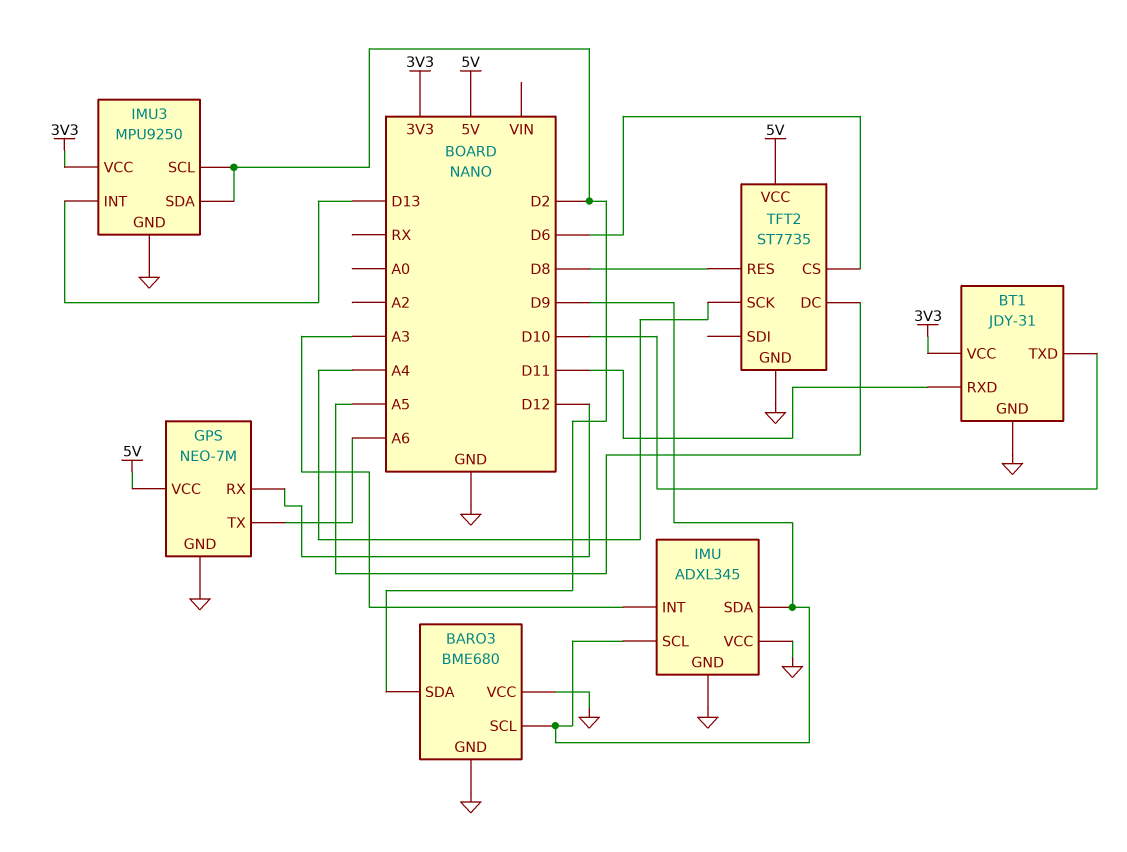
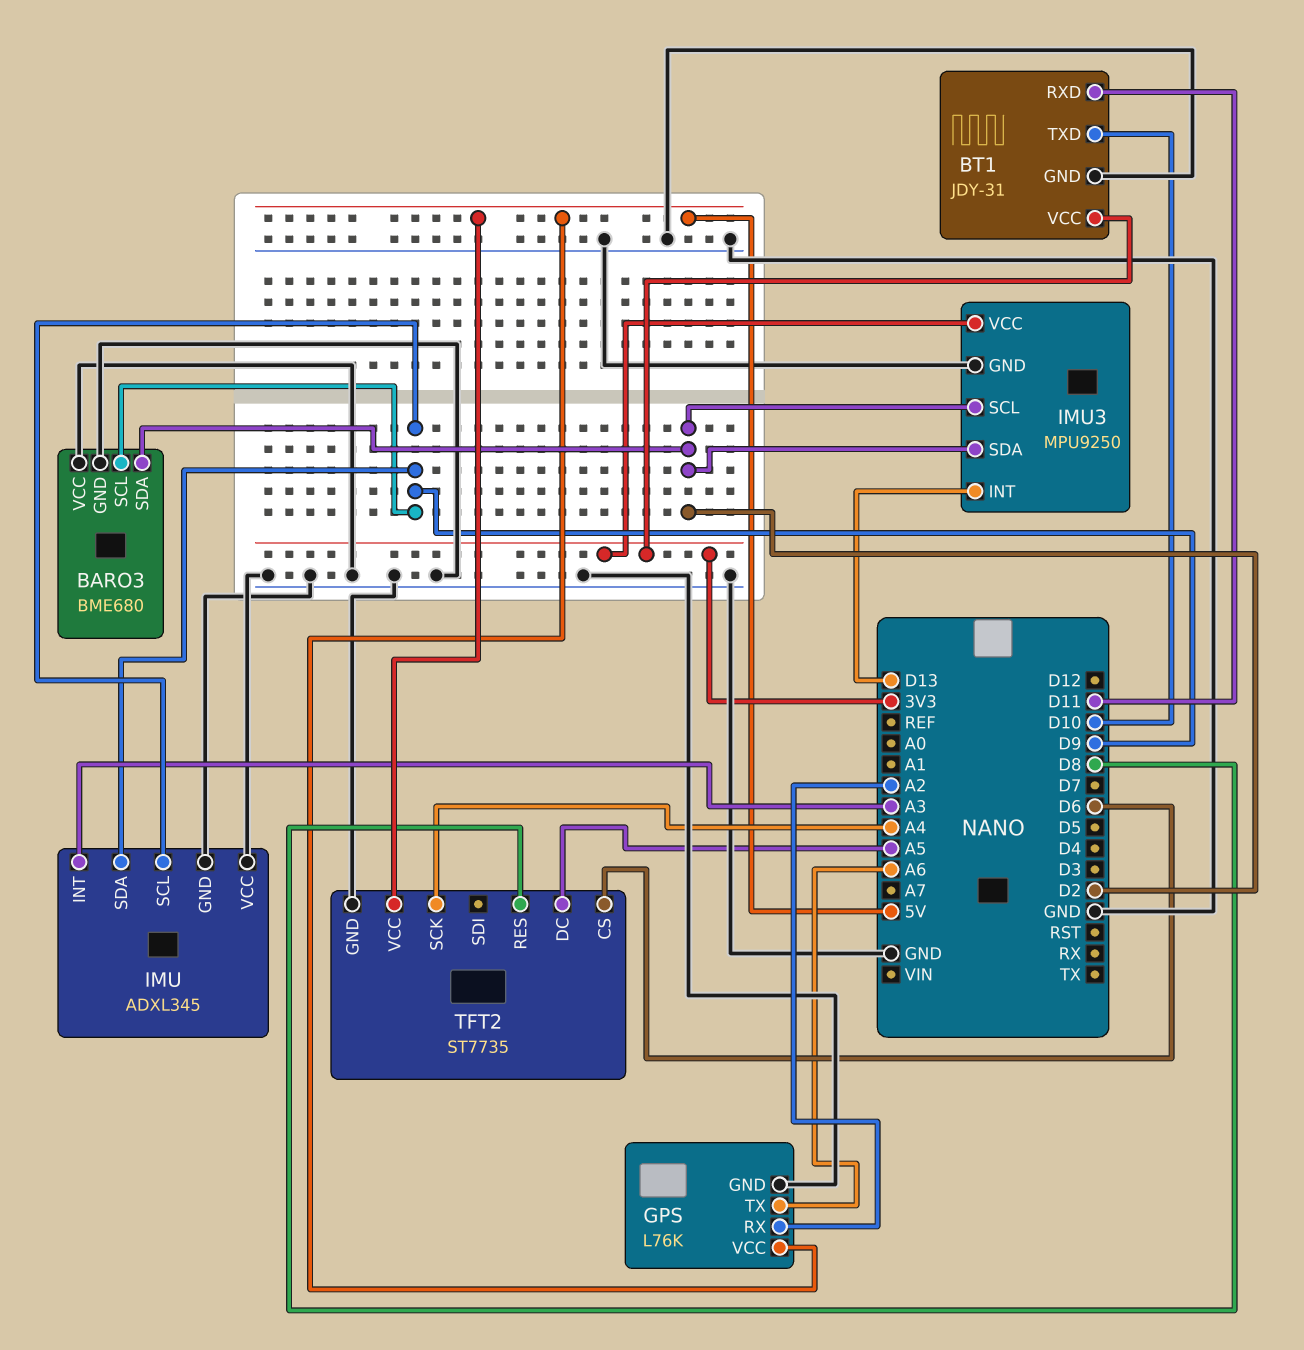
GPS: NEO-7M -> L76K
GPS pin RX: D12 -> A2

